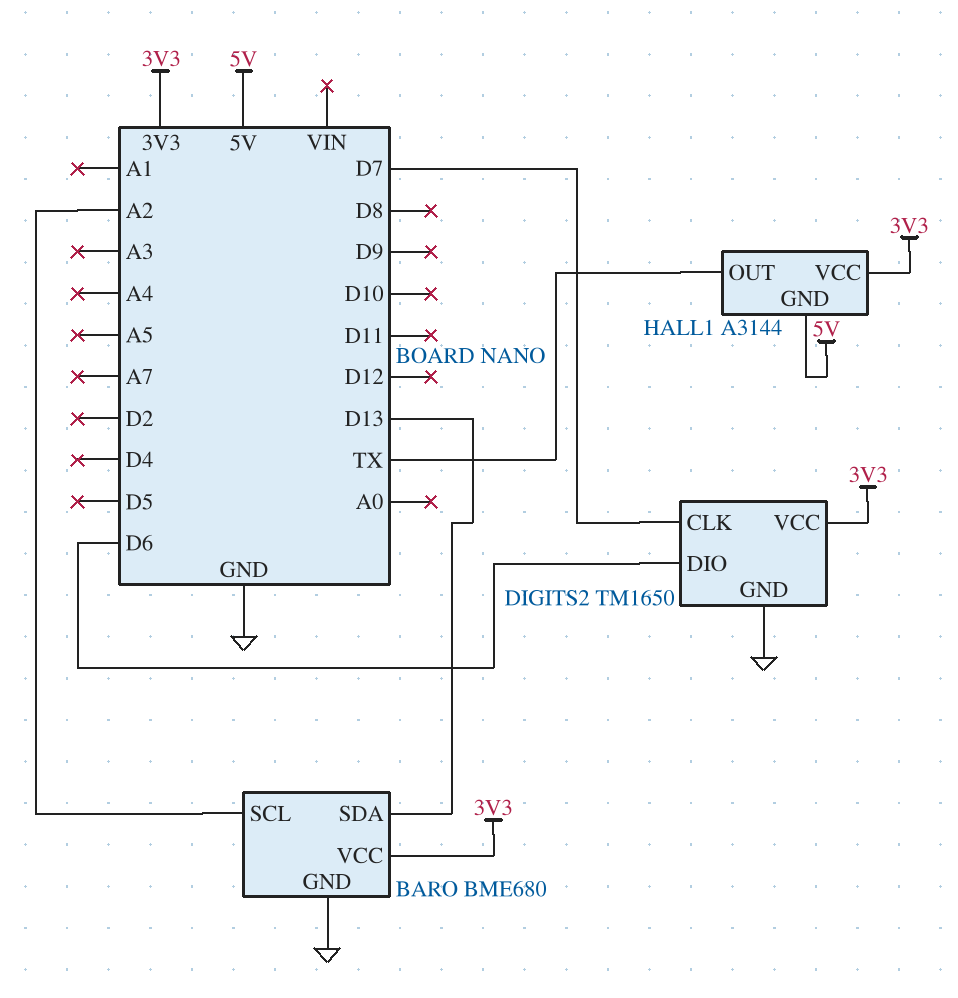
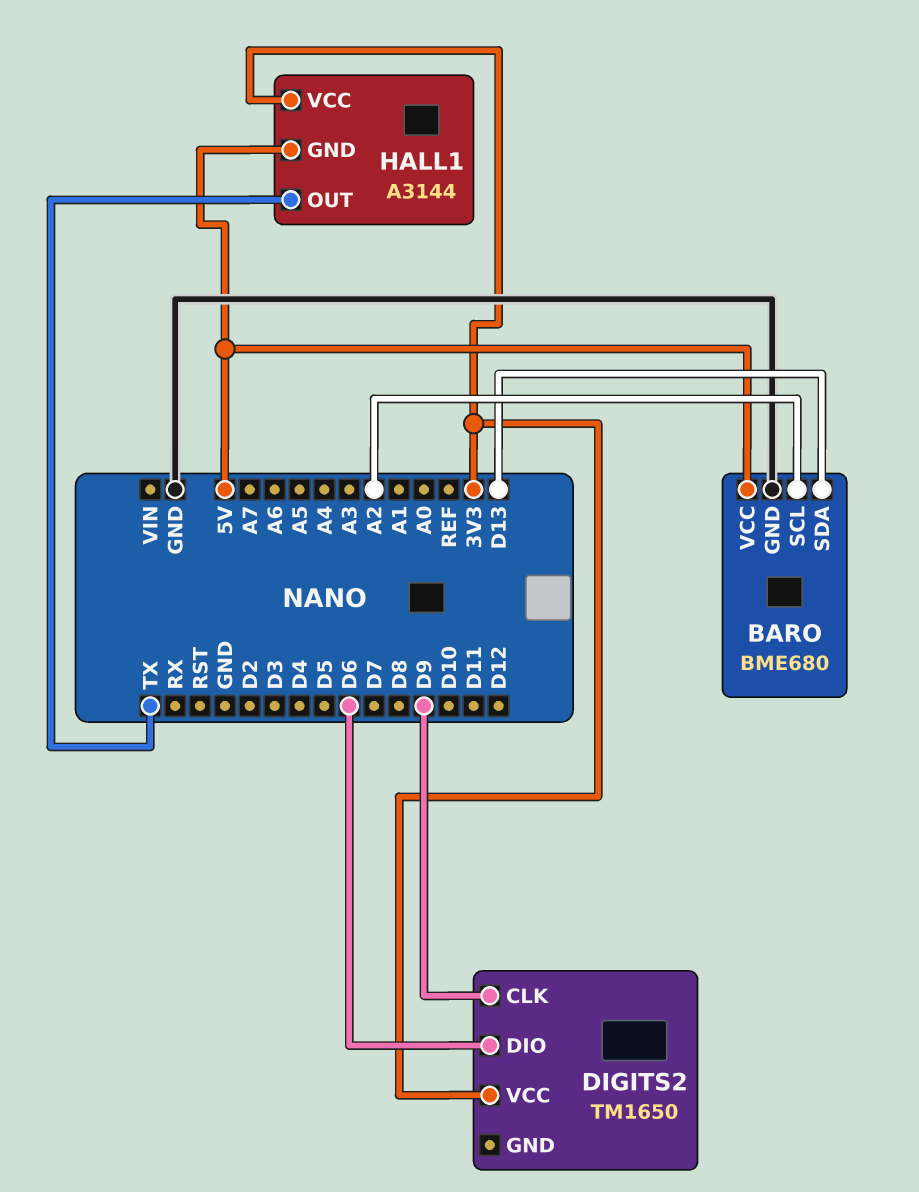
BARO pin VCC: 3V3 -> 5V
DIGITS2 pin CLK: D7 -> D9
DIGITS2 pin GND: GND -> none

